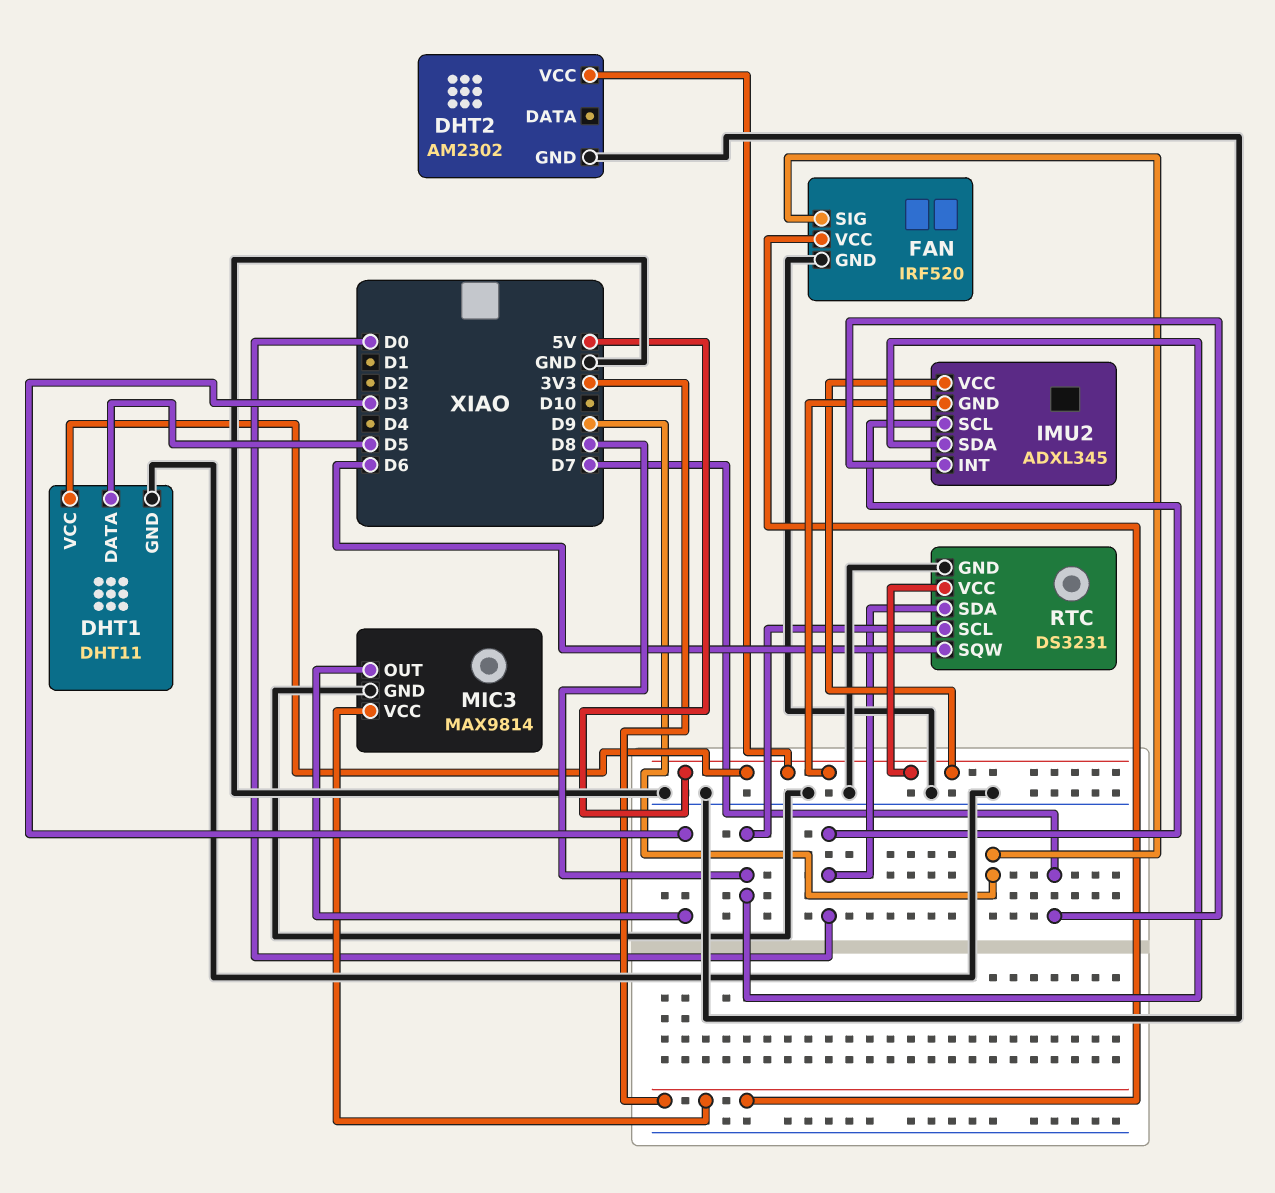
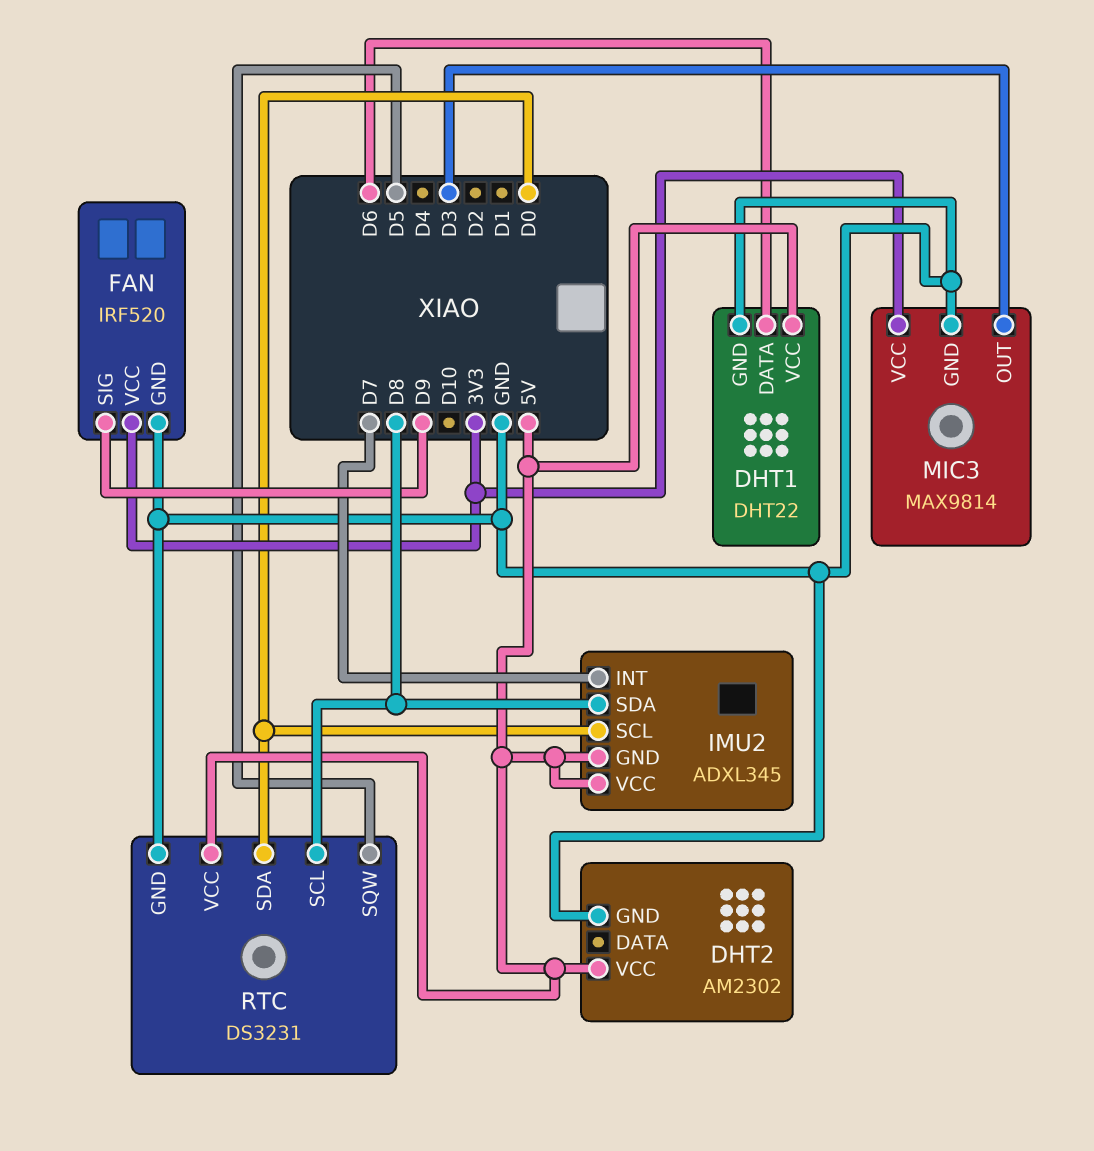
DHT1: DHT11 -> DHT22
DHT1 pin DATA: D5 -> D6
RTC pin SQW: D6 -> D5

